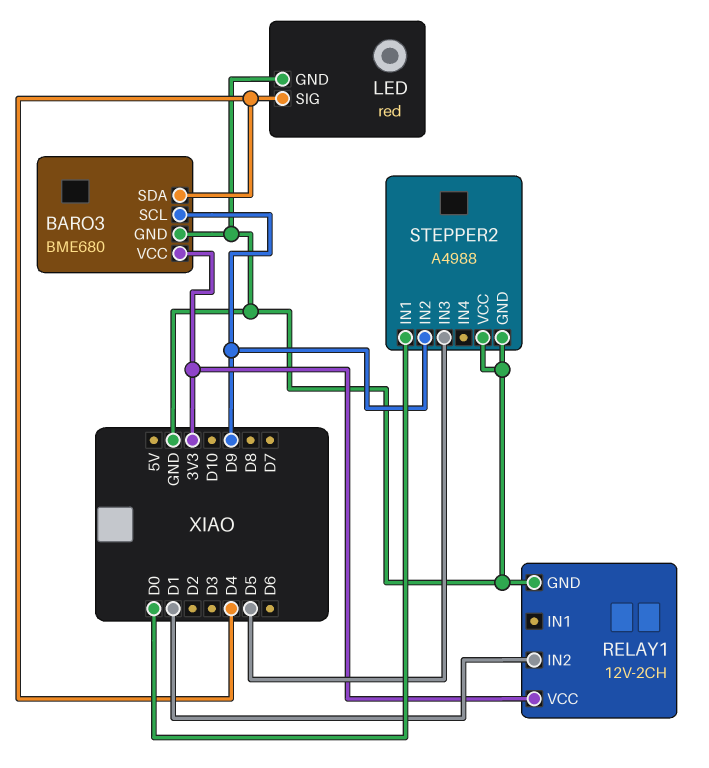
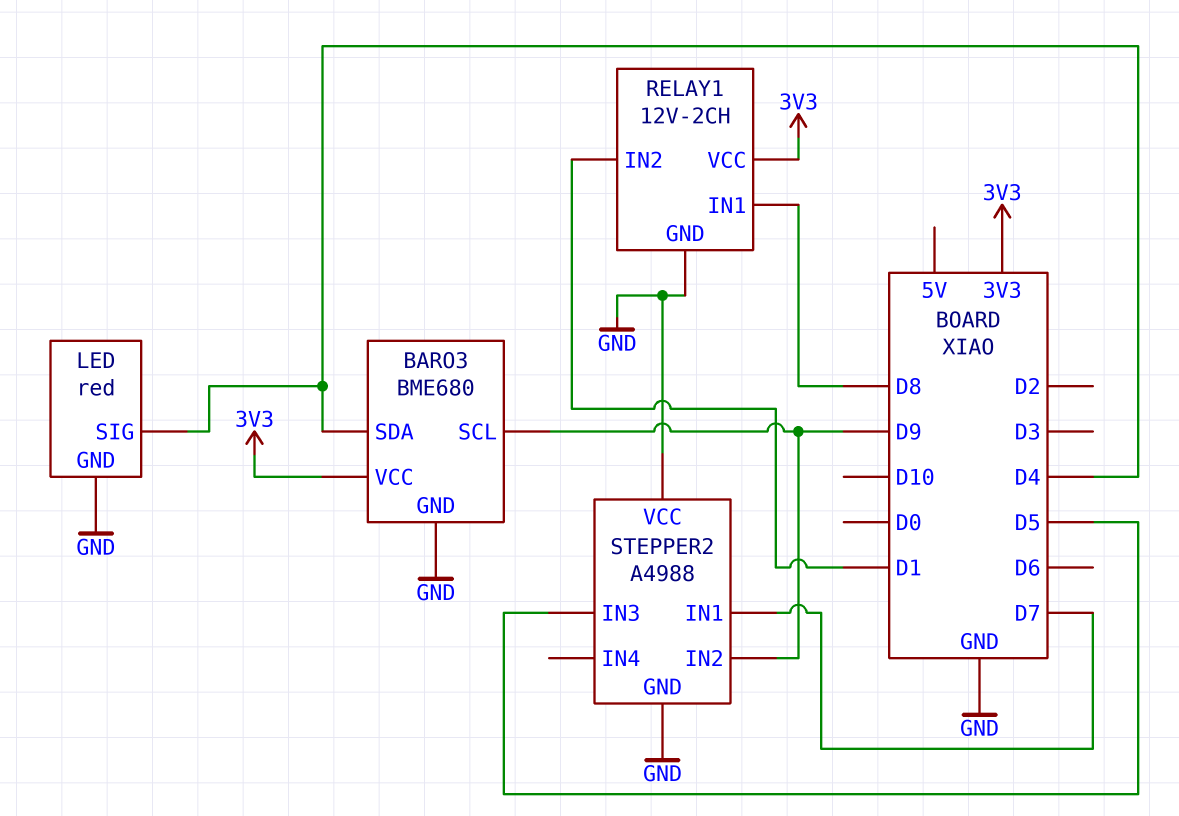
RELAY1 pin IN1: none -> D8
STEPPER2 pin IN1: D0 -> D7

